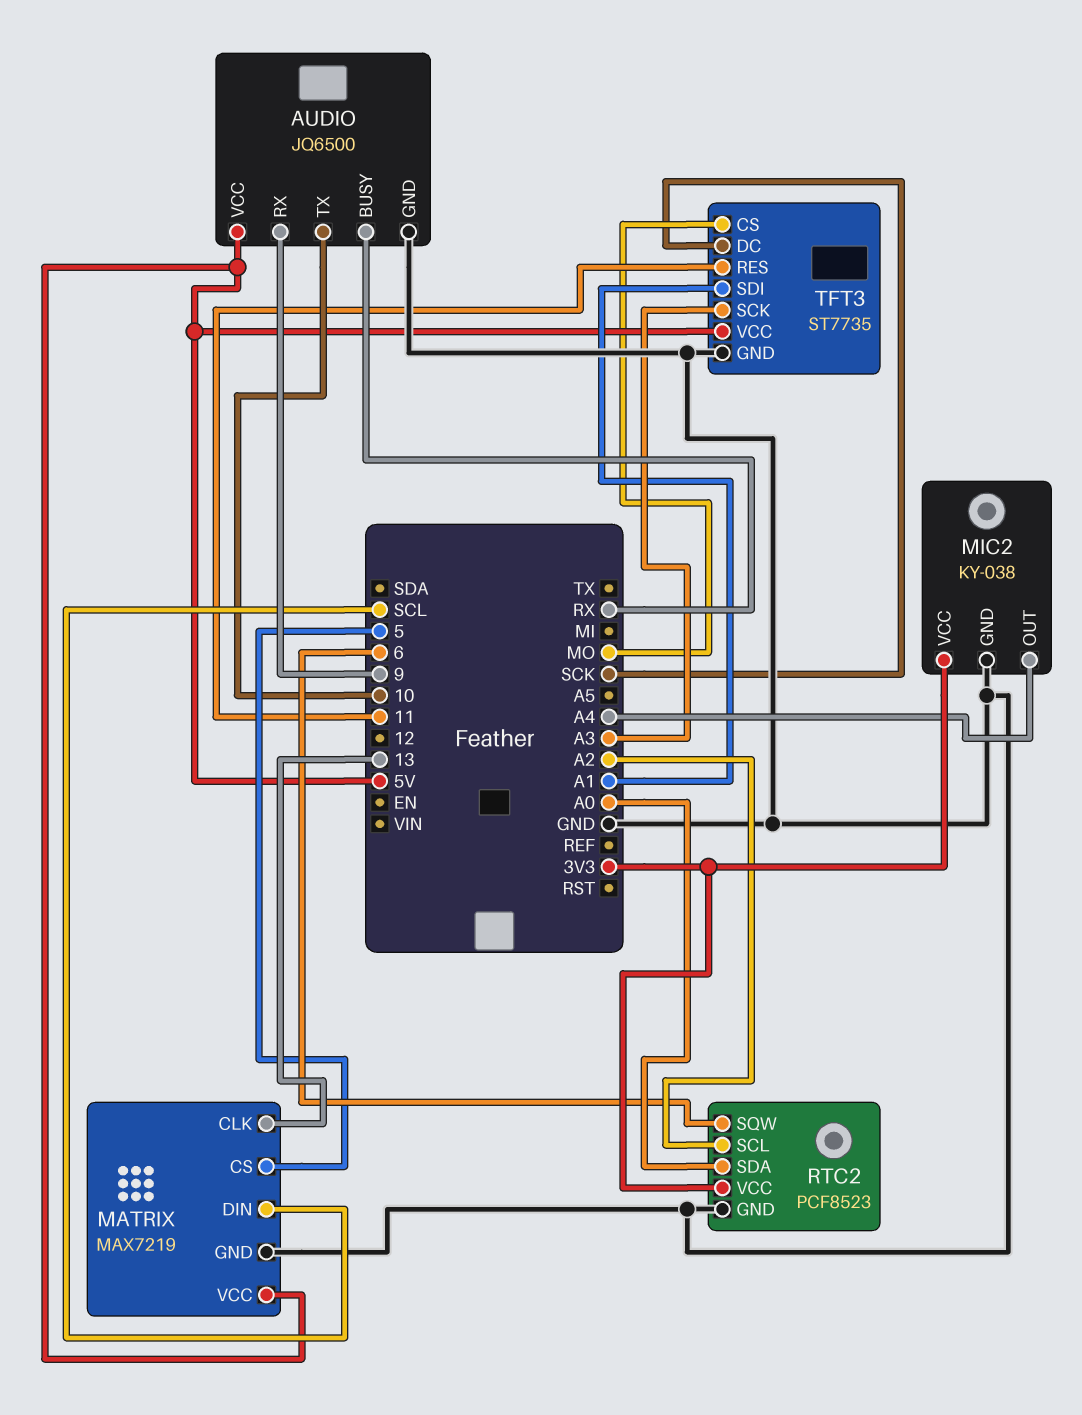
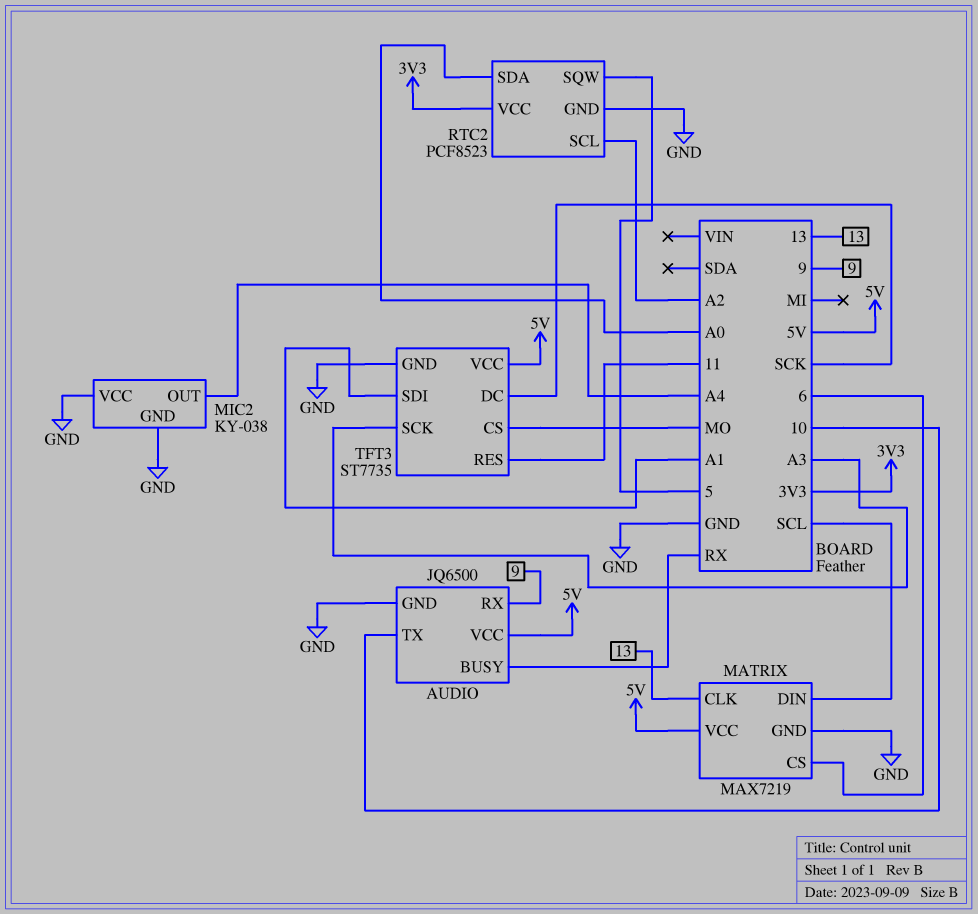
MATRIX pin CS: 5 -> 6
MIC2 pin VCC: 3V3 -> GND
RTC2 pin SQW: 6 -> 5

